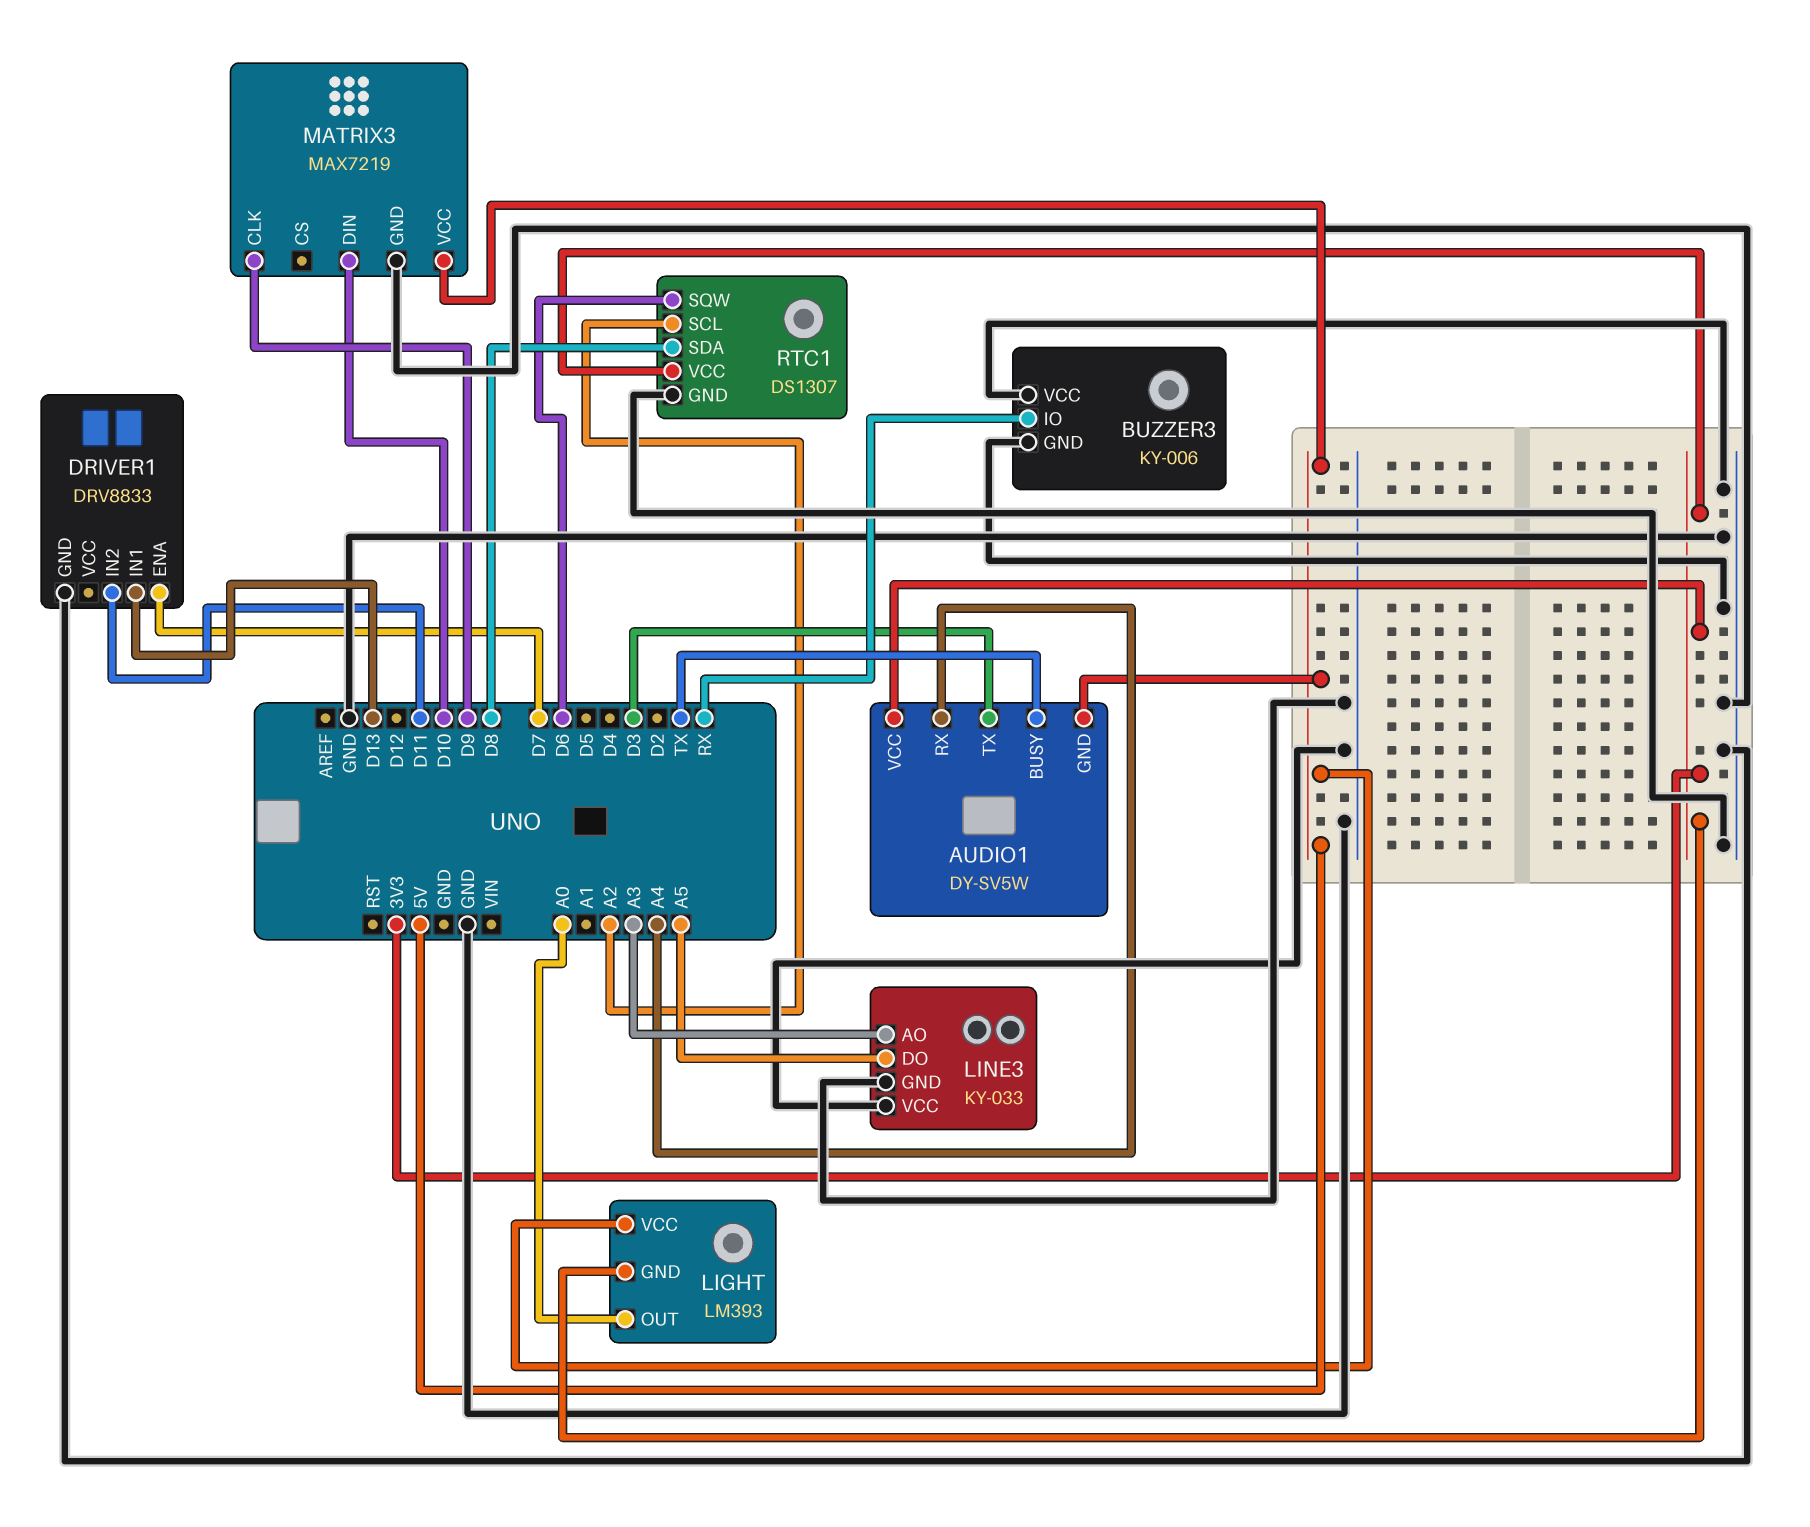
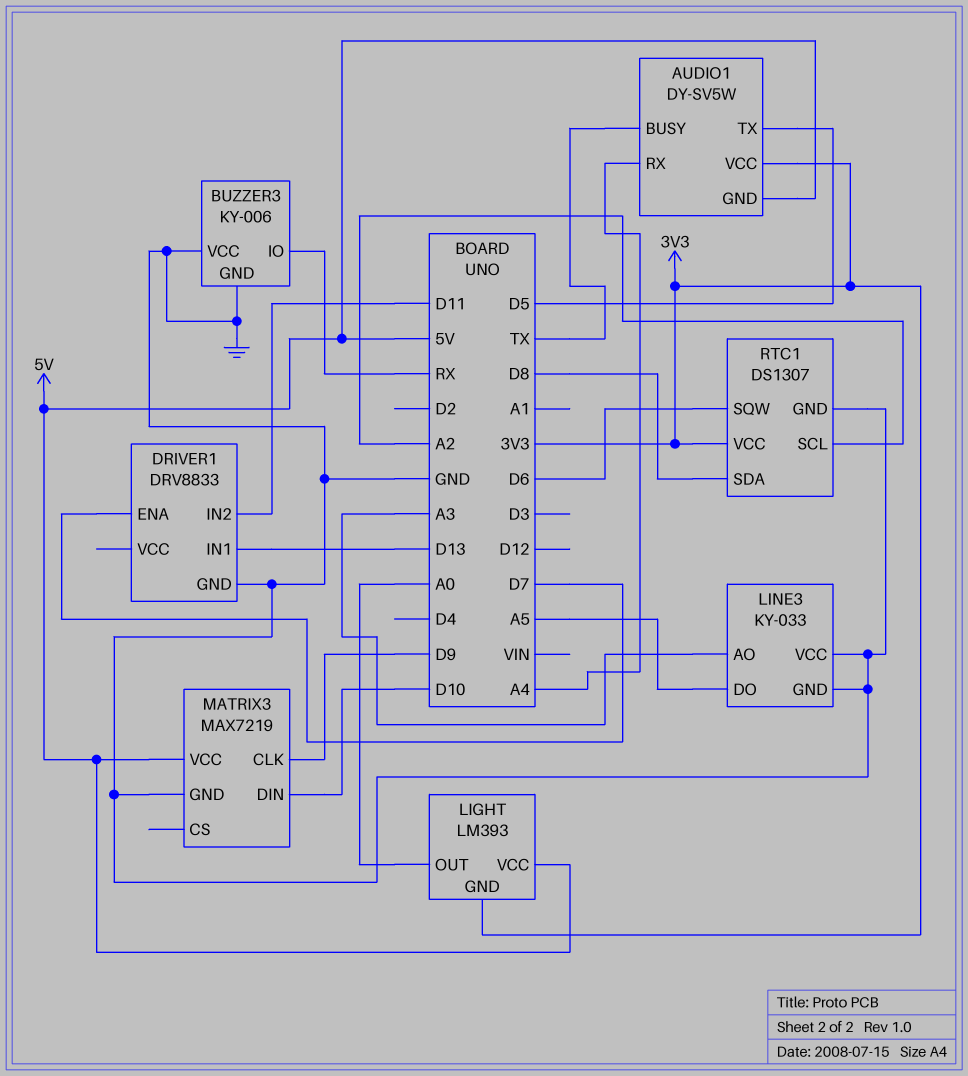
AUDIO1 pin TX: D3 -> D5

